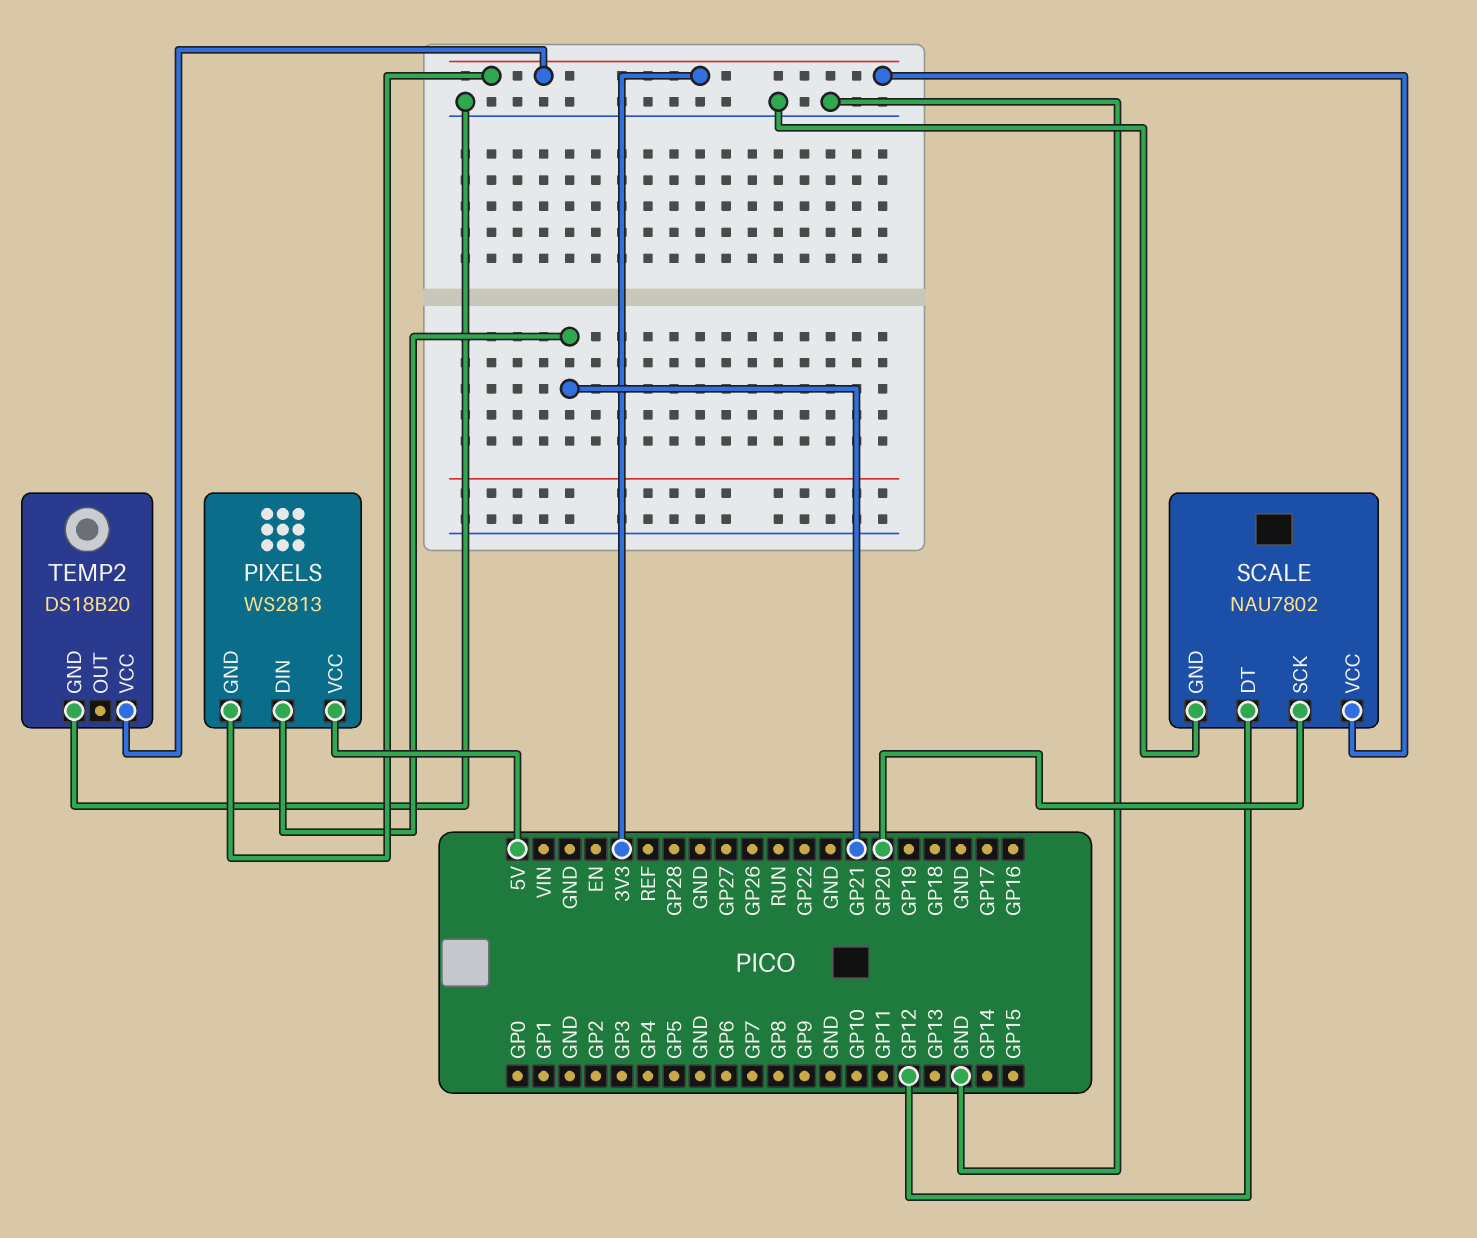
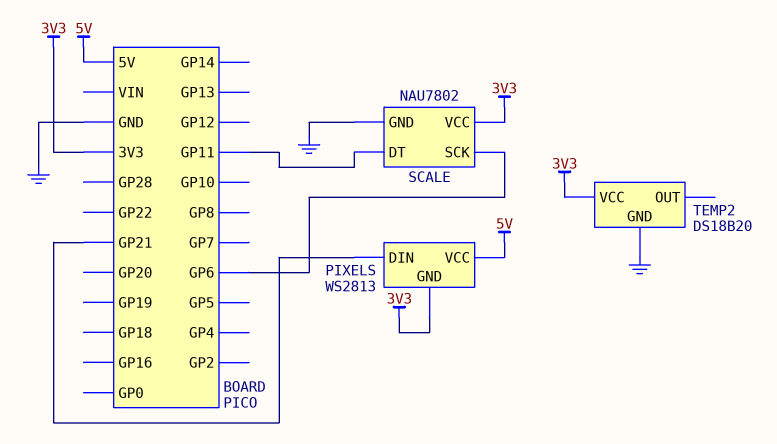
SCALE pin DT: GP12 -> GP11
SCALE pin SCK: GP20 -> GP6

